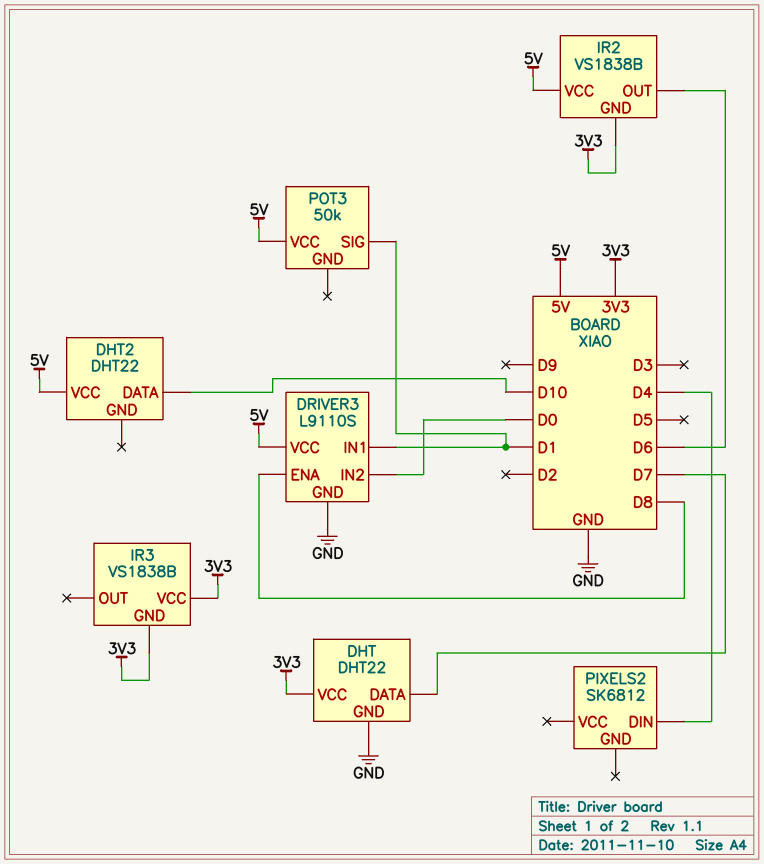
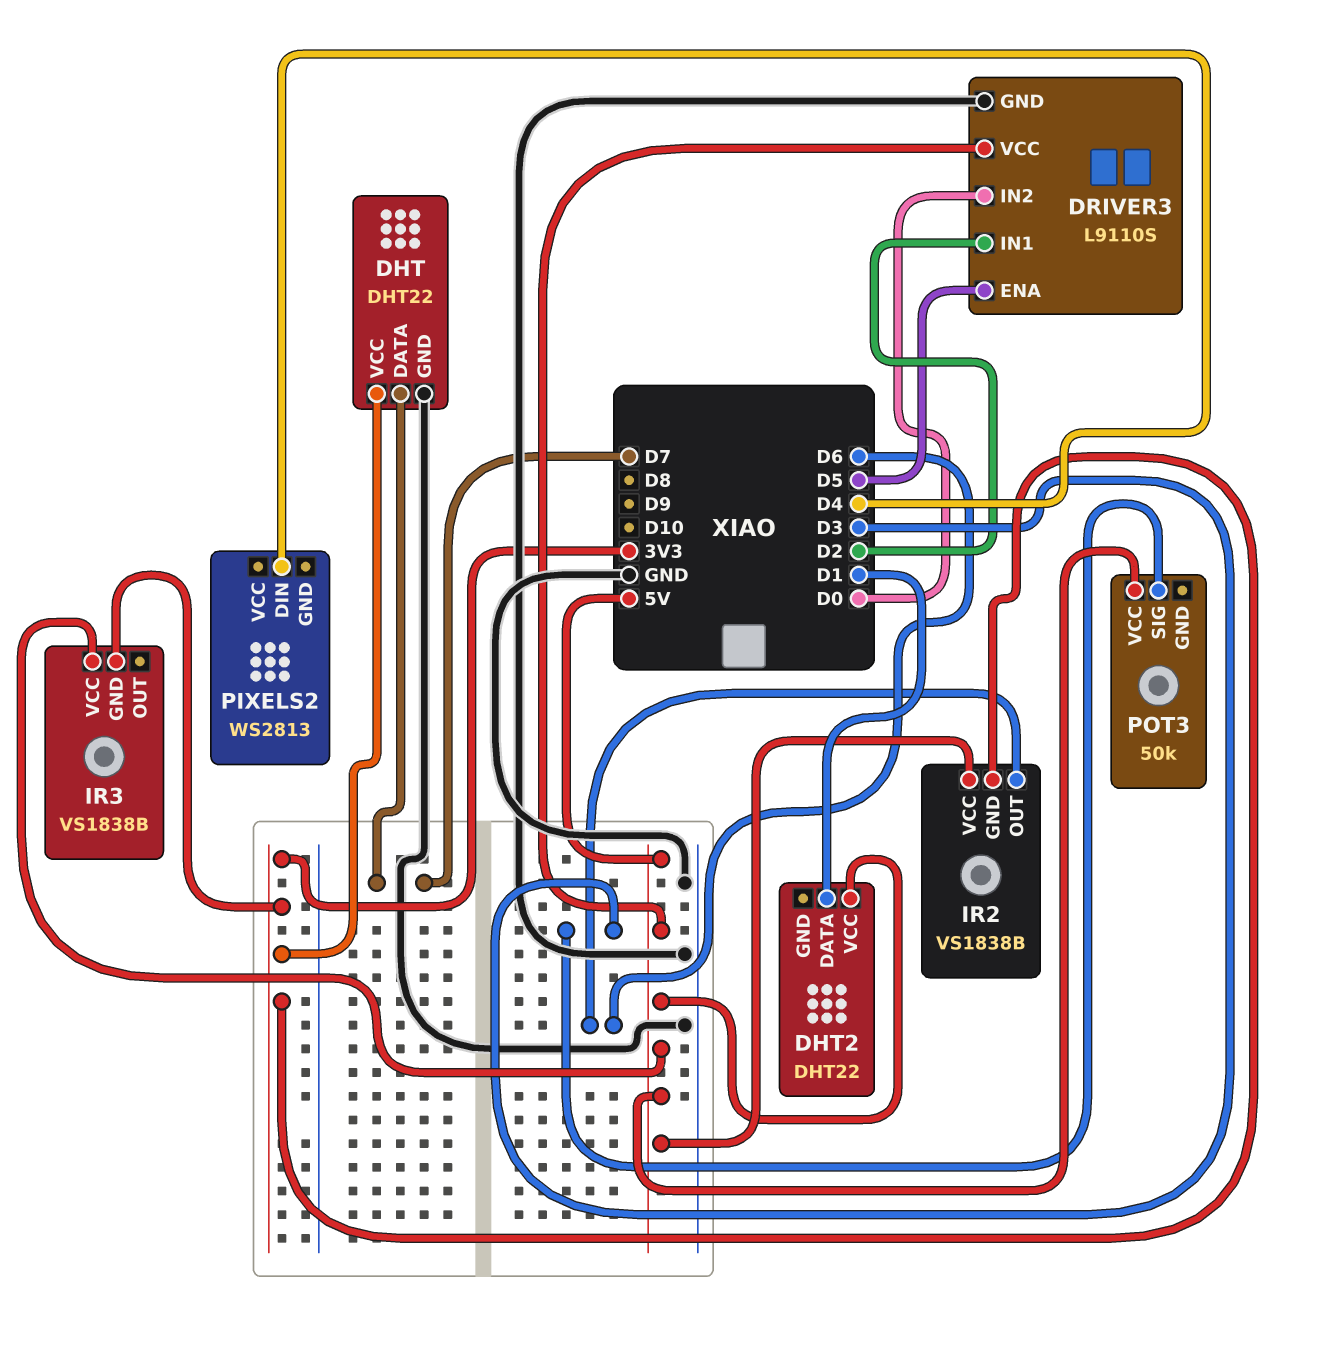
DHT2 pin DATA: D10 -> D1
DRIVER3 pin ENA: D8 -> D5
DRIVER3 pin IN1: D1 -> D2
IR3 pin VCC: 3V3 -> 5V
PIXELS2: SK6812 -> WS2813
POT3 pin SIG: D1 -> D3

